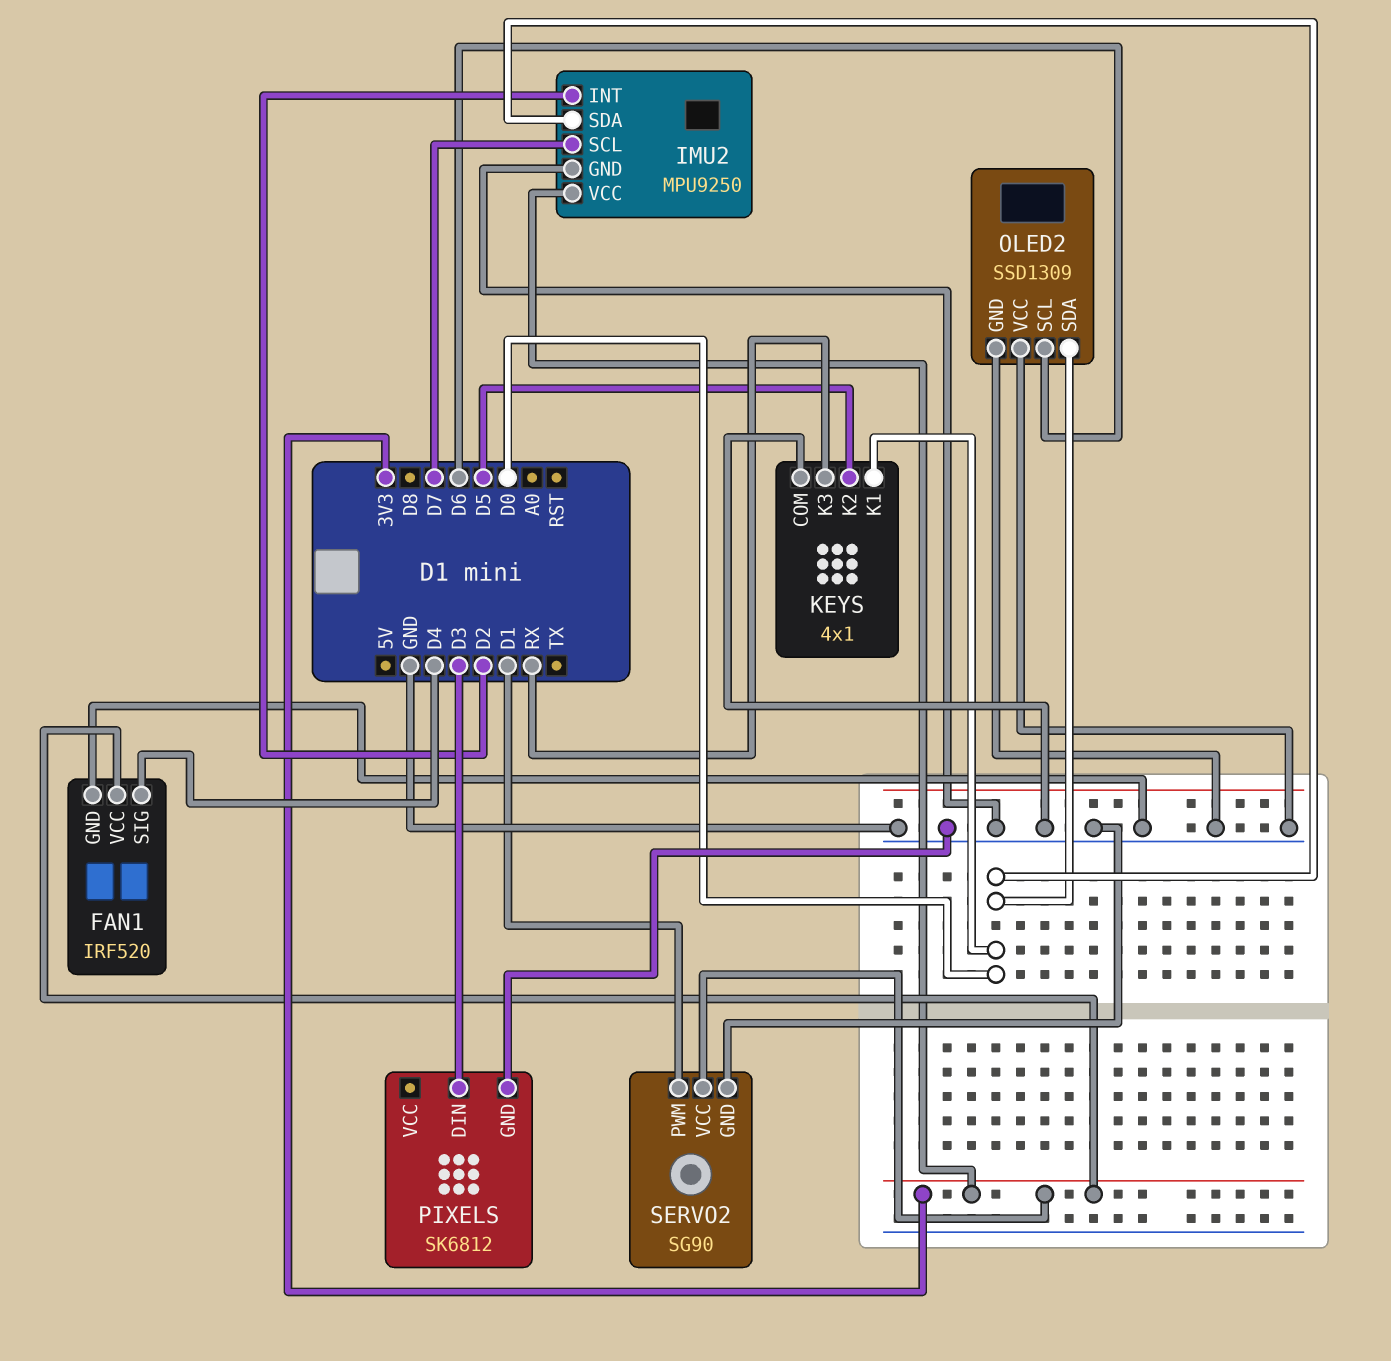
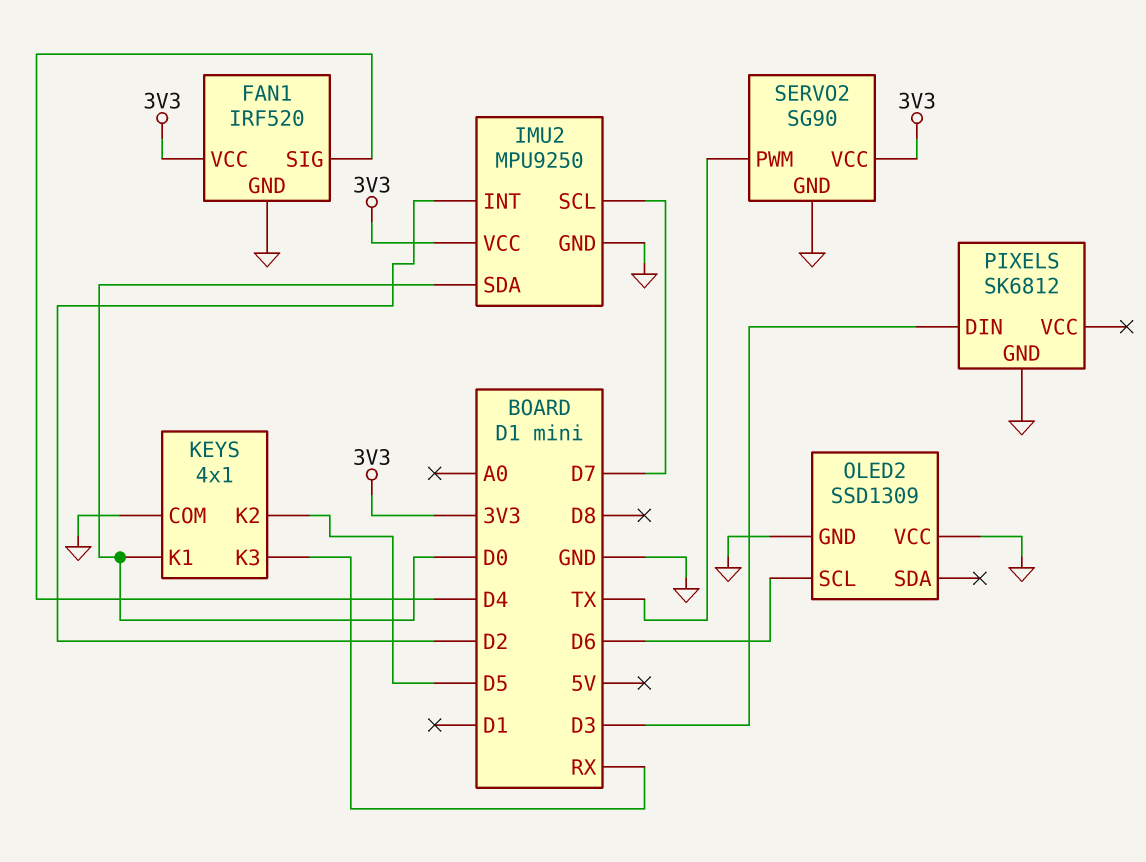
OLED2 pin SDA: D0 -> none
SERVO2 pin PWM: D1 -> TX

